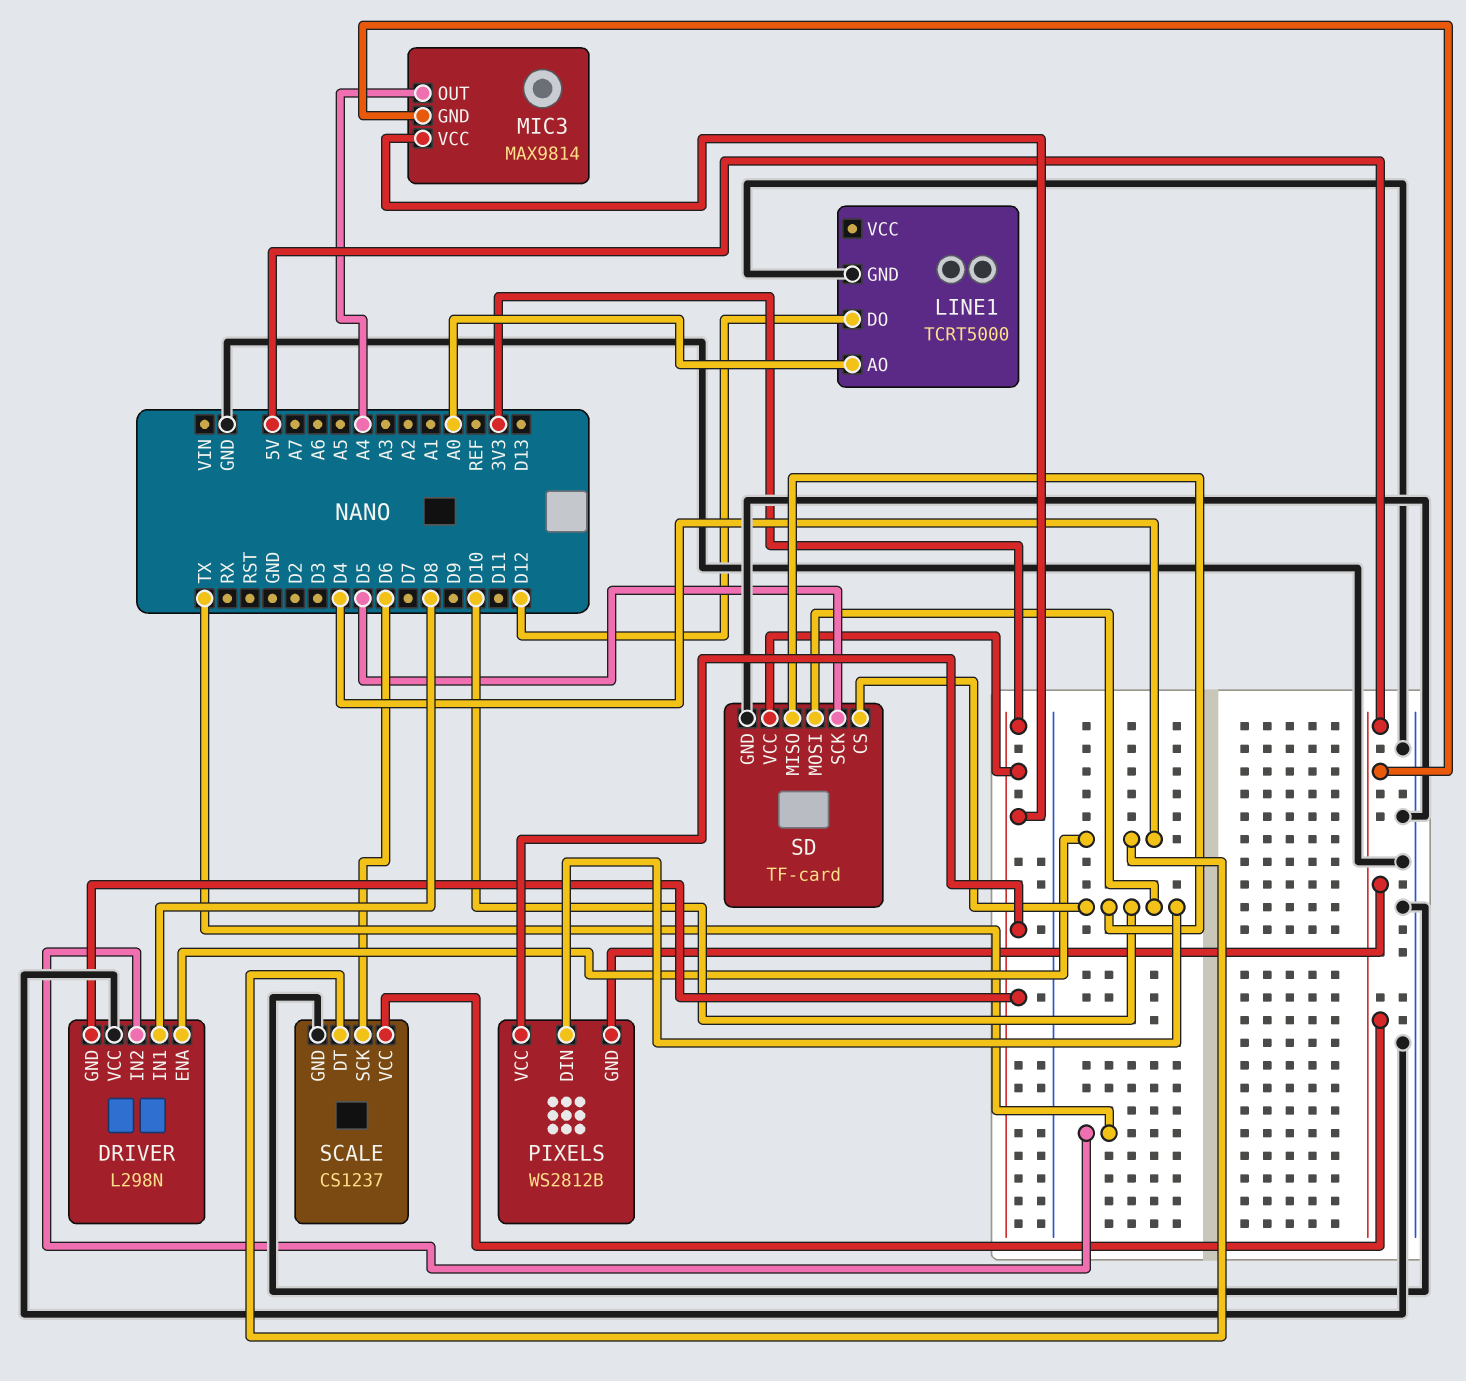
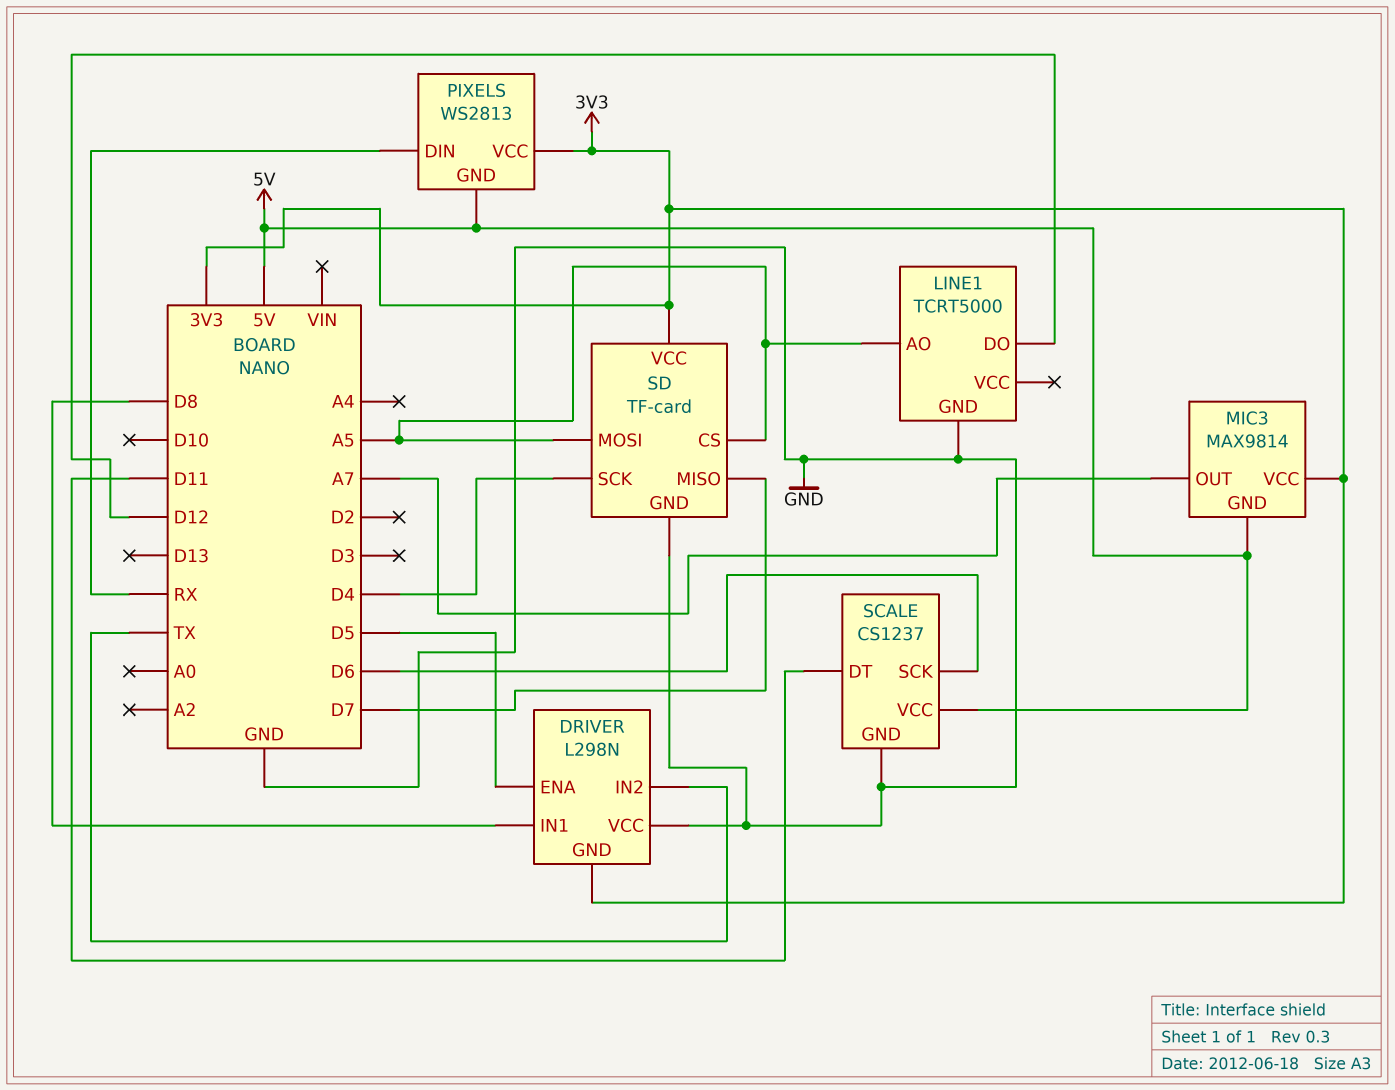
DRIVER pin ENA: D4 -> D5
LINE1 pin AO: A0 -> A5
MIC3 pin OUT: A4 -> A7
PIXELS: WS2812B -> WS2813
PIXELS pin DIN: D10 -> RX
SCALE pin DT: D4 -> D11
SD pin CS: D10 -> A5
SD pin MISO: D10 -> D7
SD pin MOSI: D10 -> A5
SD pin SCK: D5 -> D4

